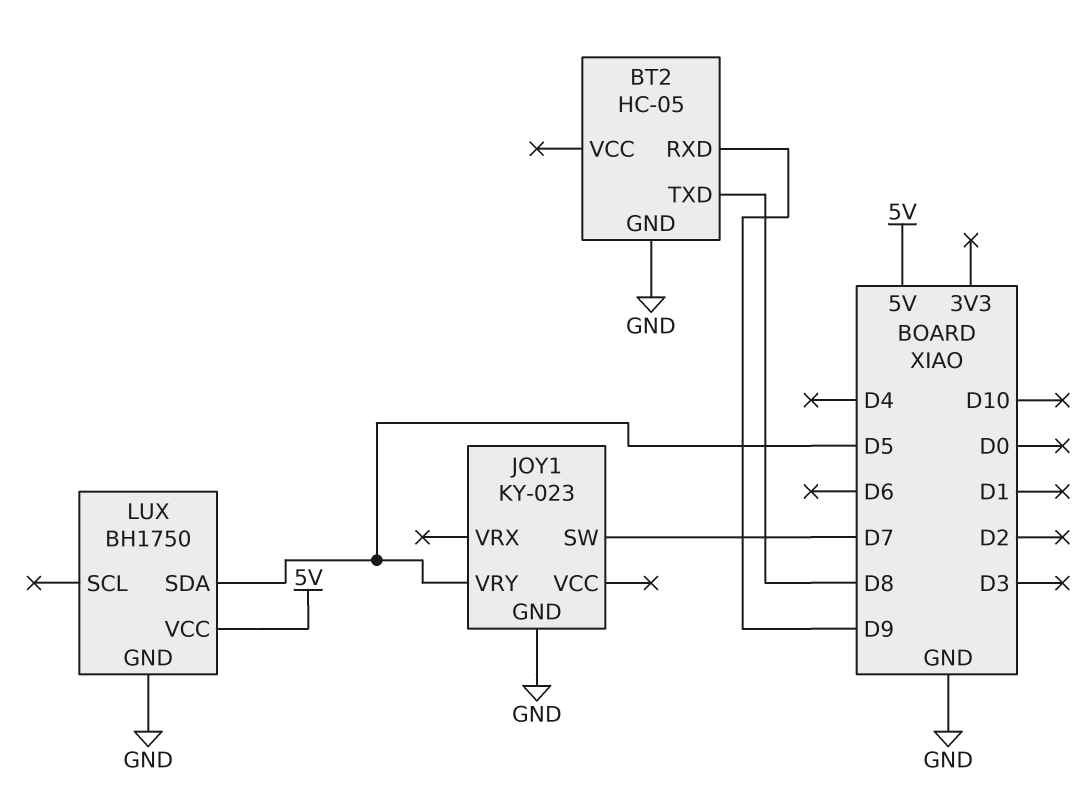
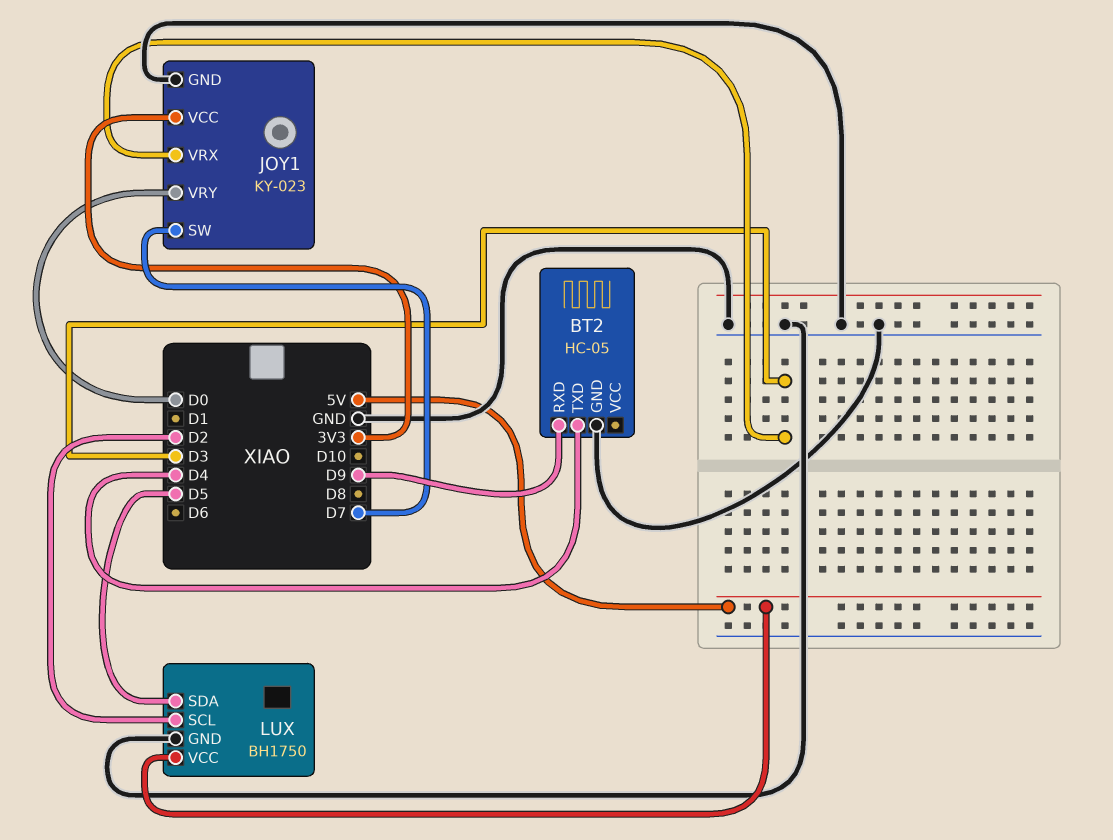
BT2 pin TXD: D8 -> D4
JOY1 pin VCC: none -> 3V3
JOY1 pin VRX: none -> D3
JOY1 pin VRY: D5 -> D0
LUX pin SCL: none -> D2

